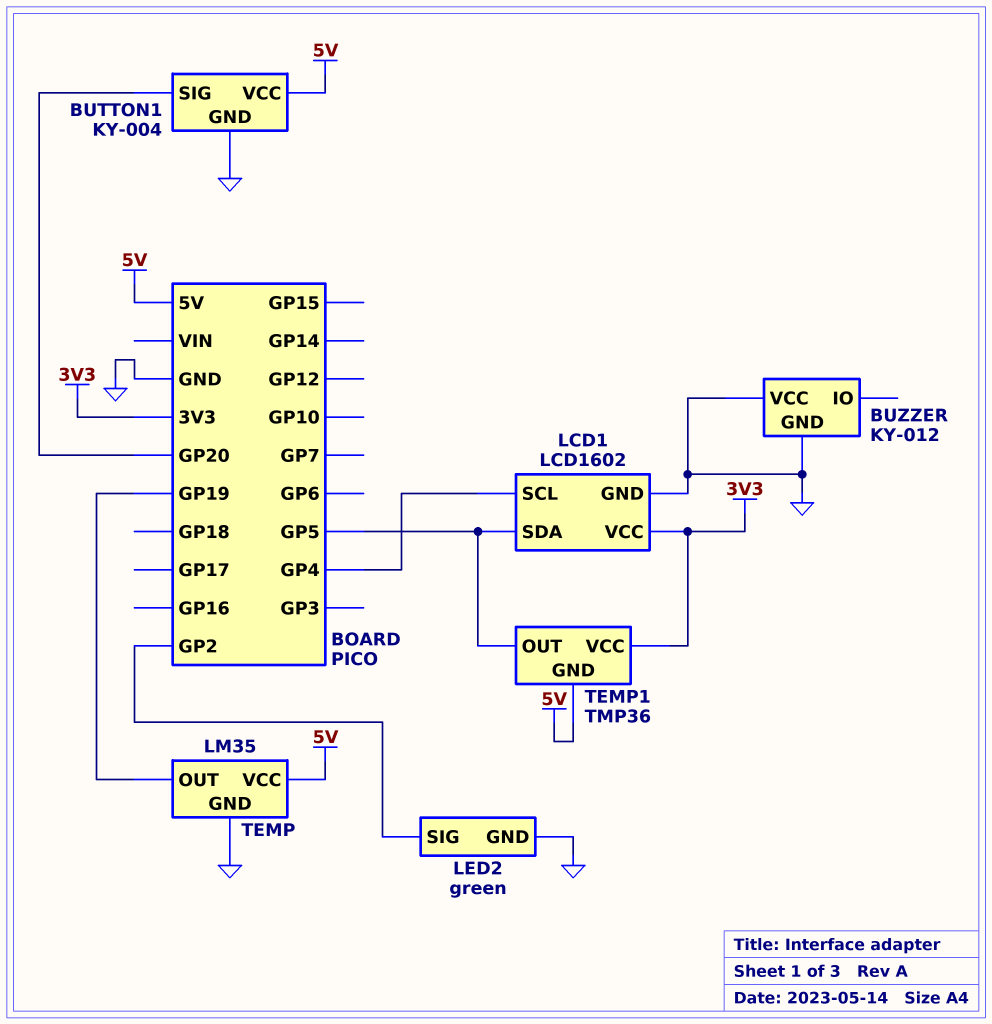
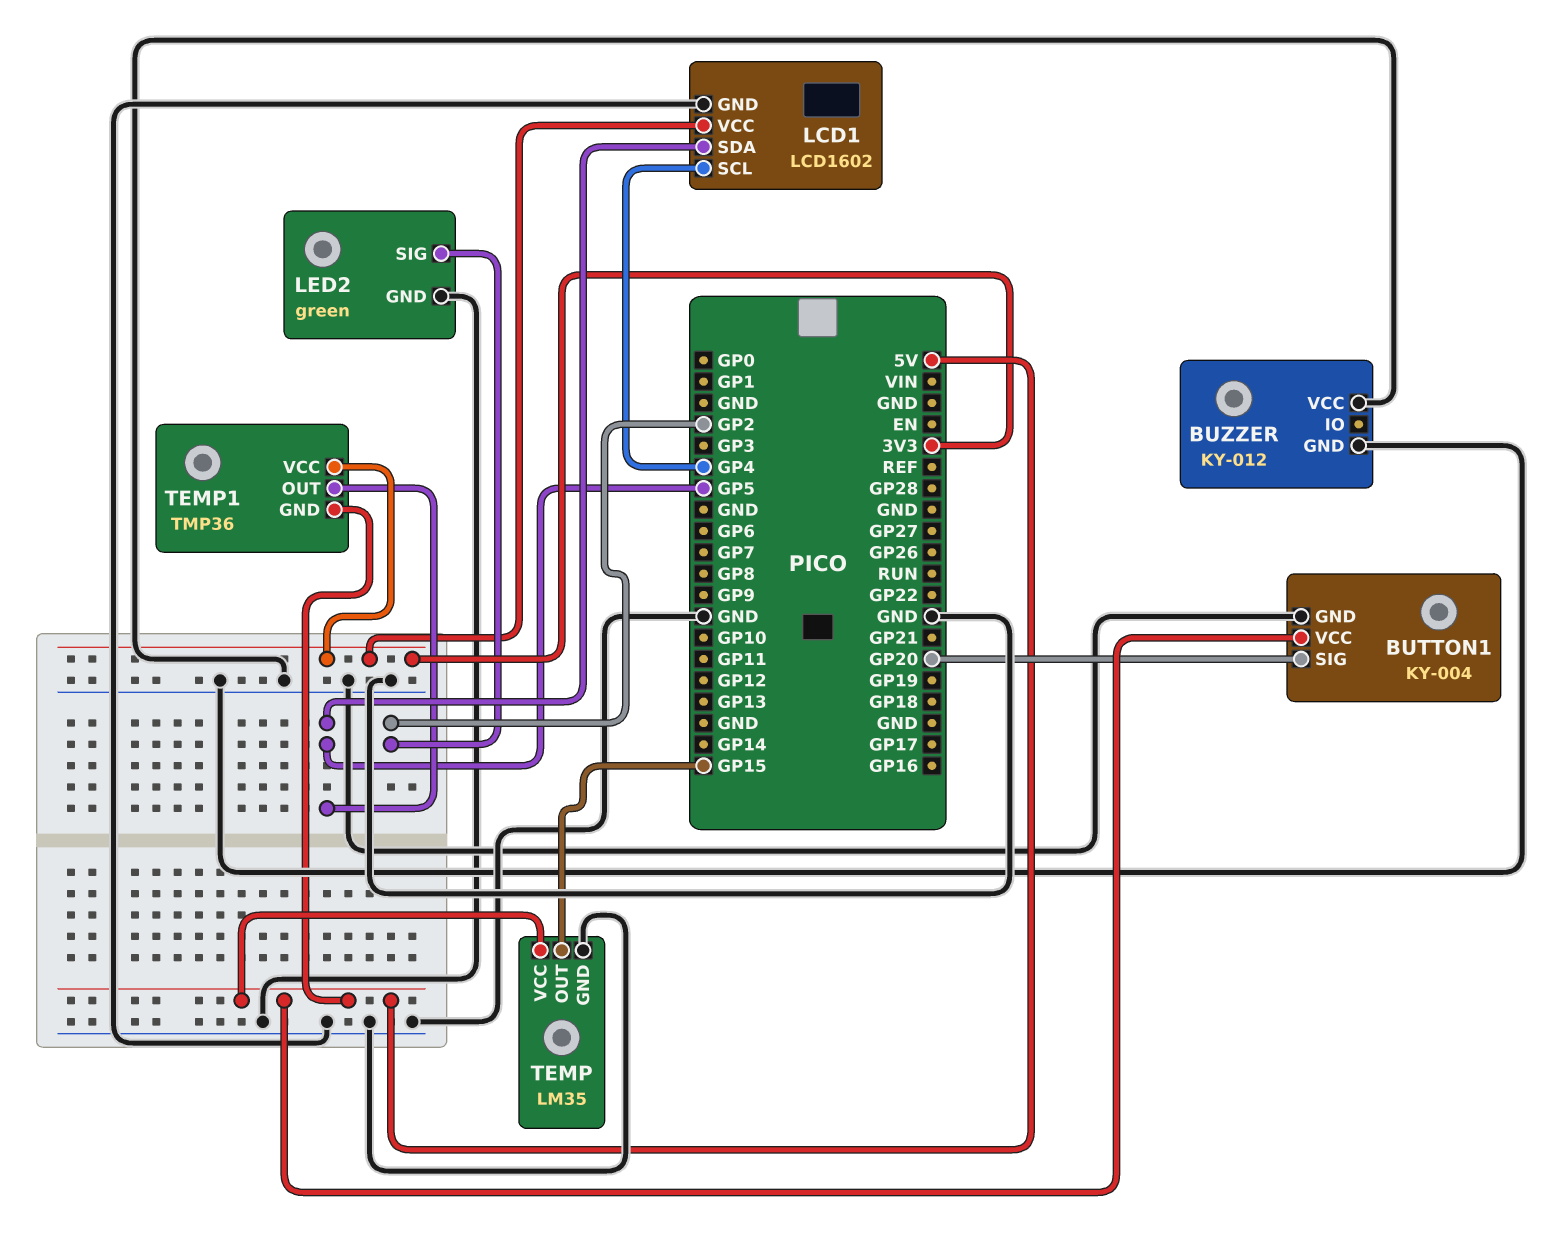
TEMP pin OUT: GP19 -> GP15

